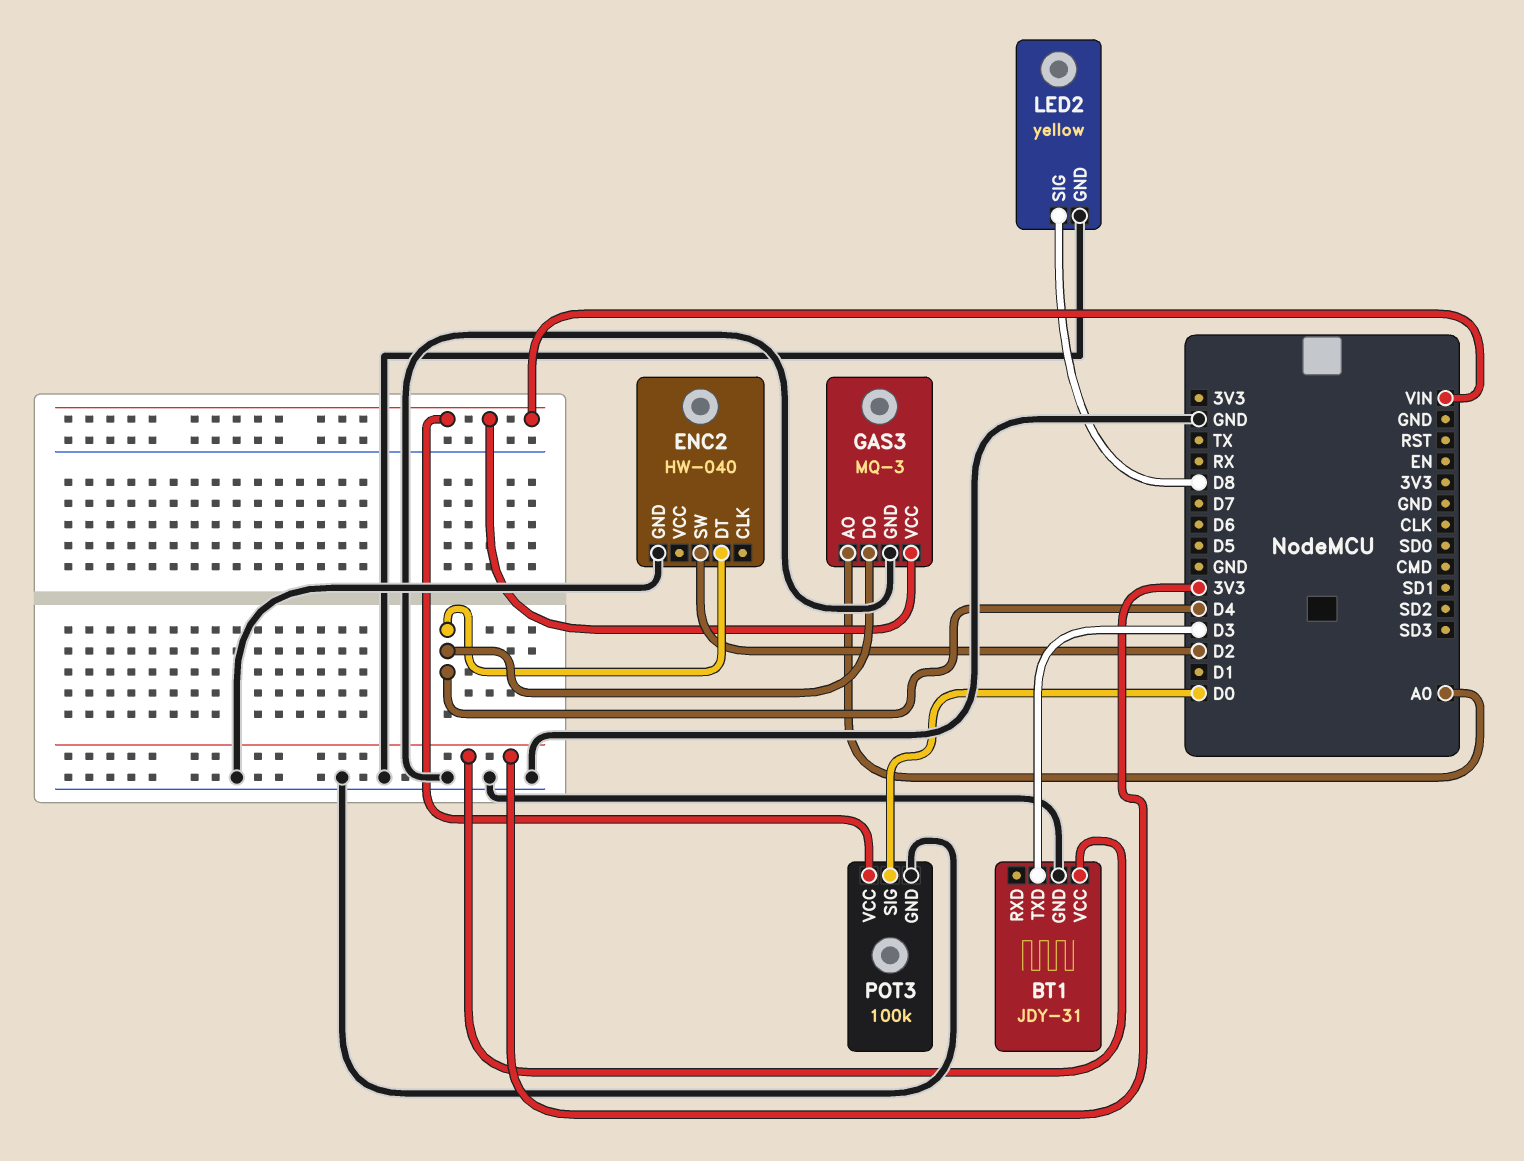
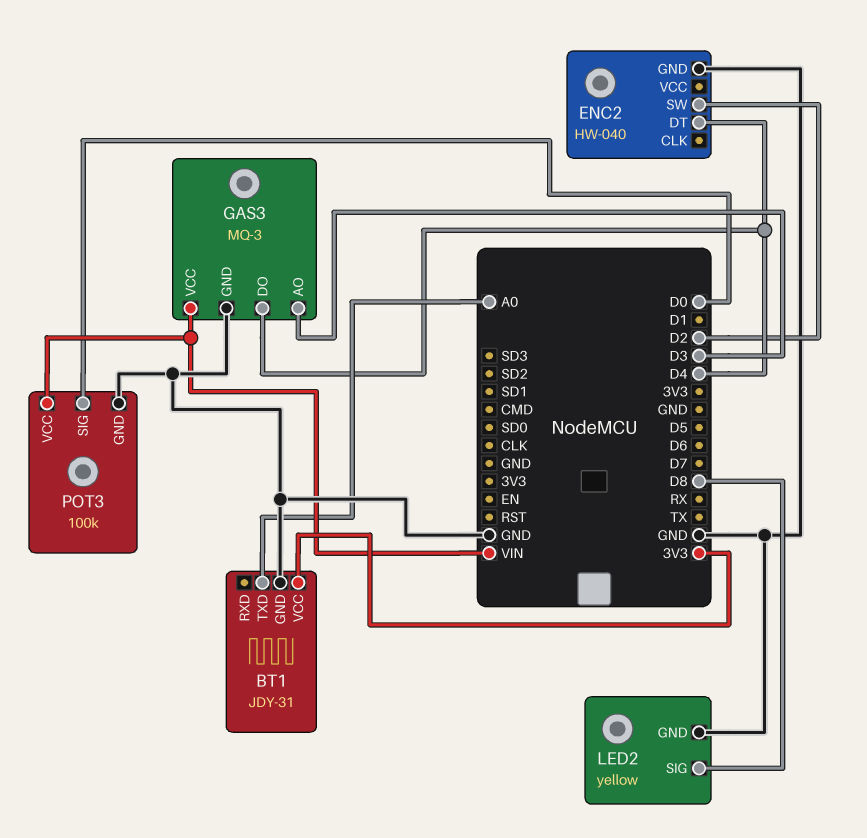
BT1 pin TXD: D3 -> A0
GAS3 pin AO: A0 -> D3

